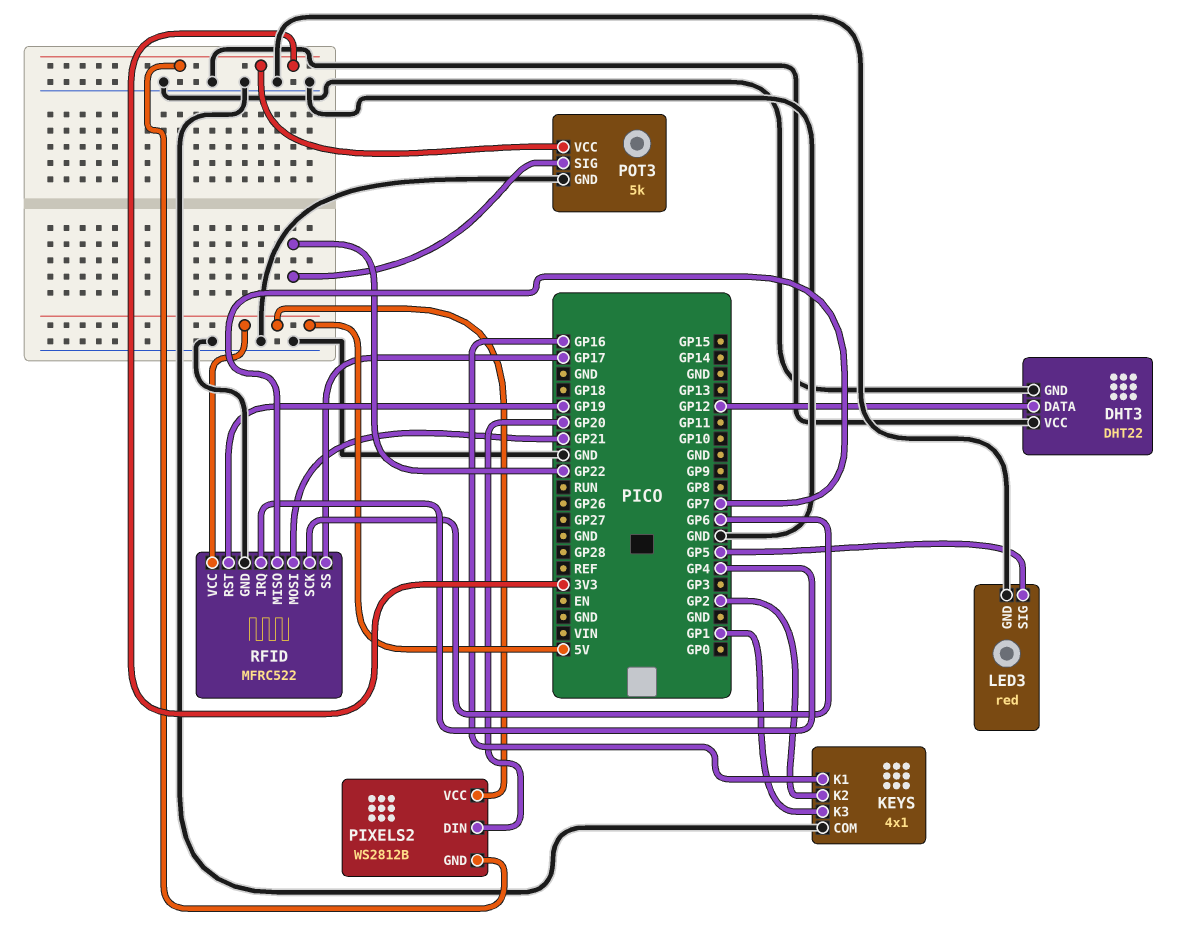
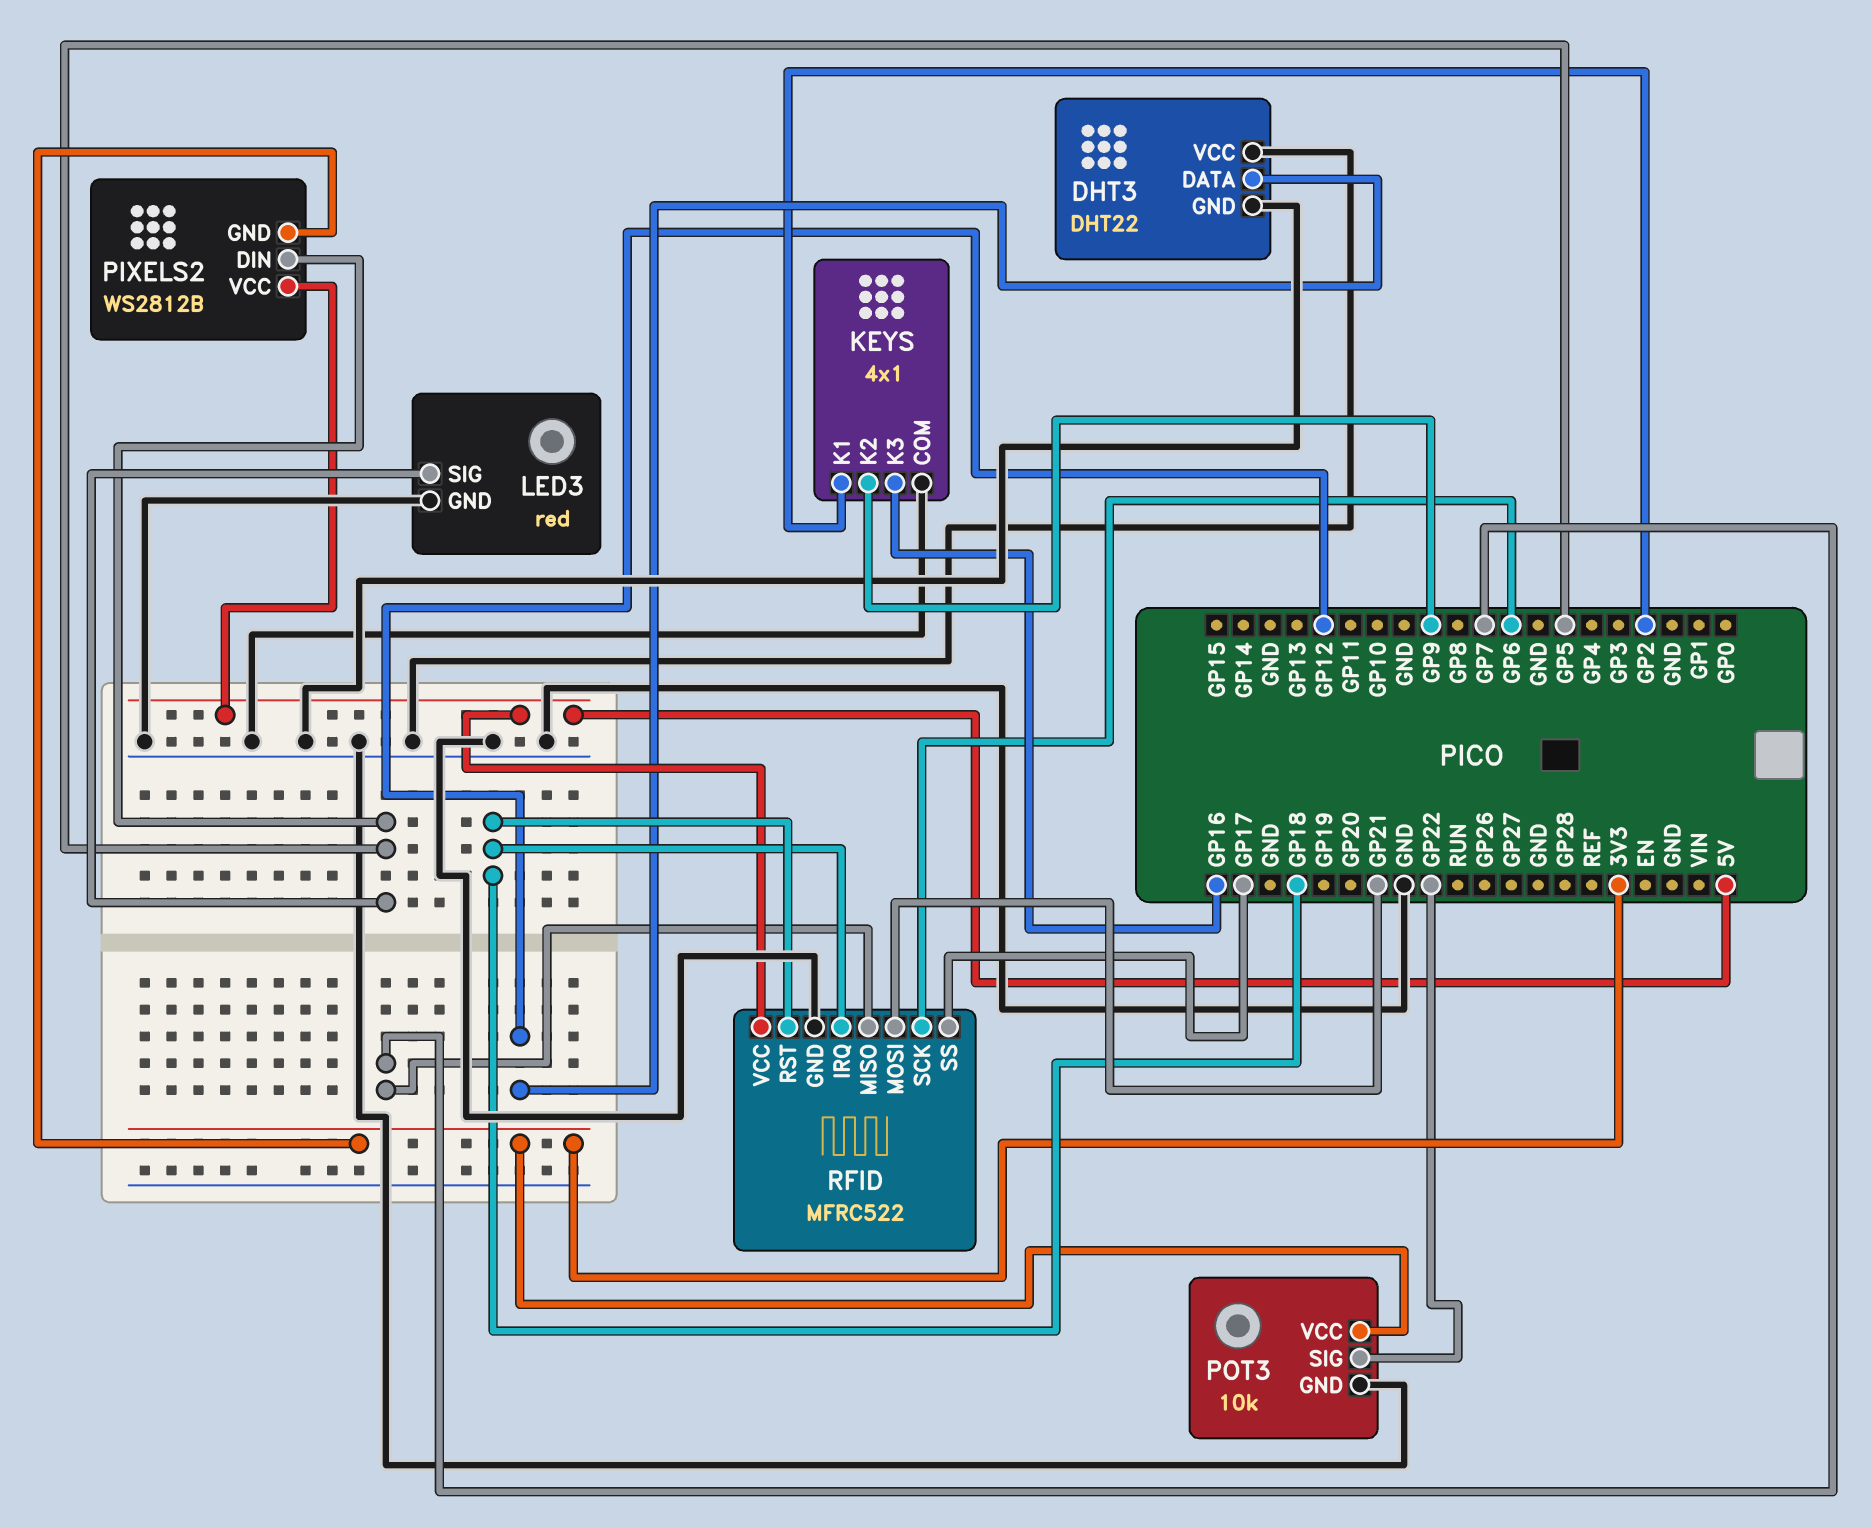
KEYS pin K1: GP16 -> GP2
KEYS pin K2: GP2 -> GP9
KEYS pin K3: GP1 -> GP16
PIXELS2 pin DIN: GP20 -> GP5
POT3: 5k -> 10k
RFID pin IRQ: GP4 -> GP18
RFID pin RST: GP19 -> GP18

